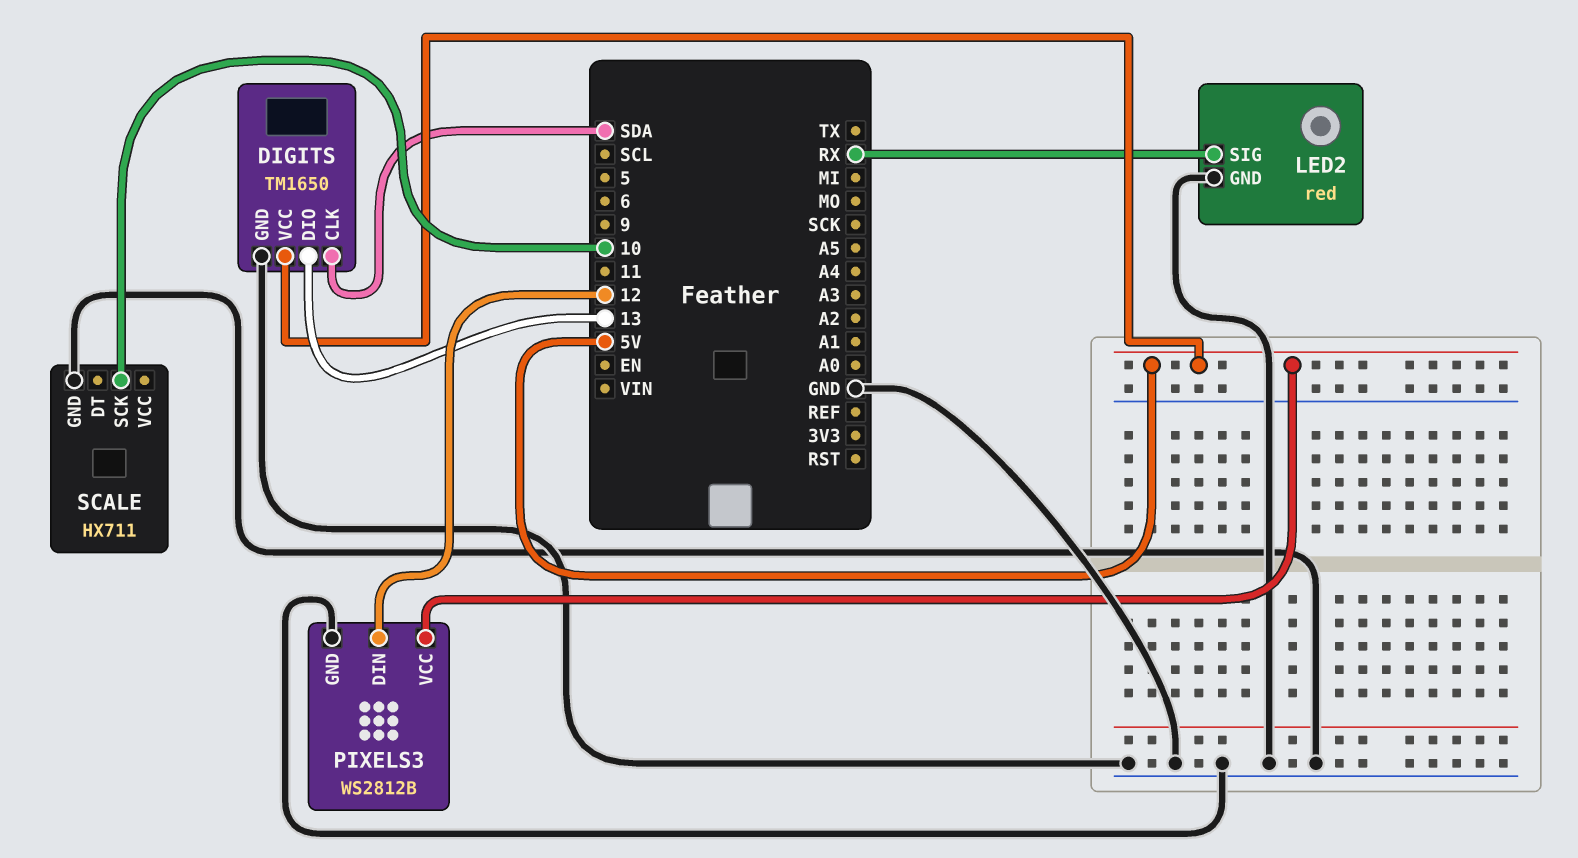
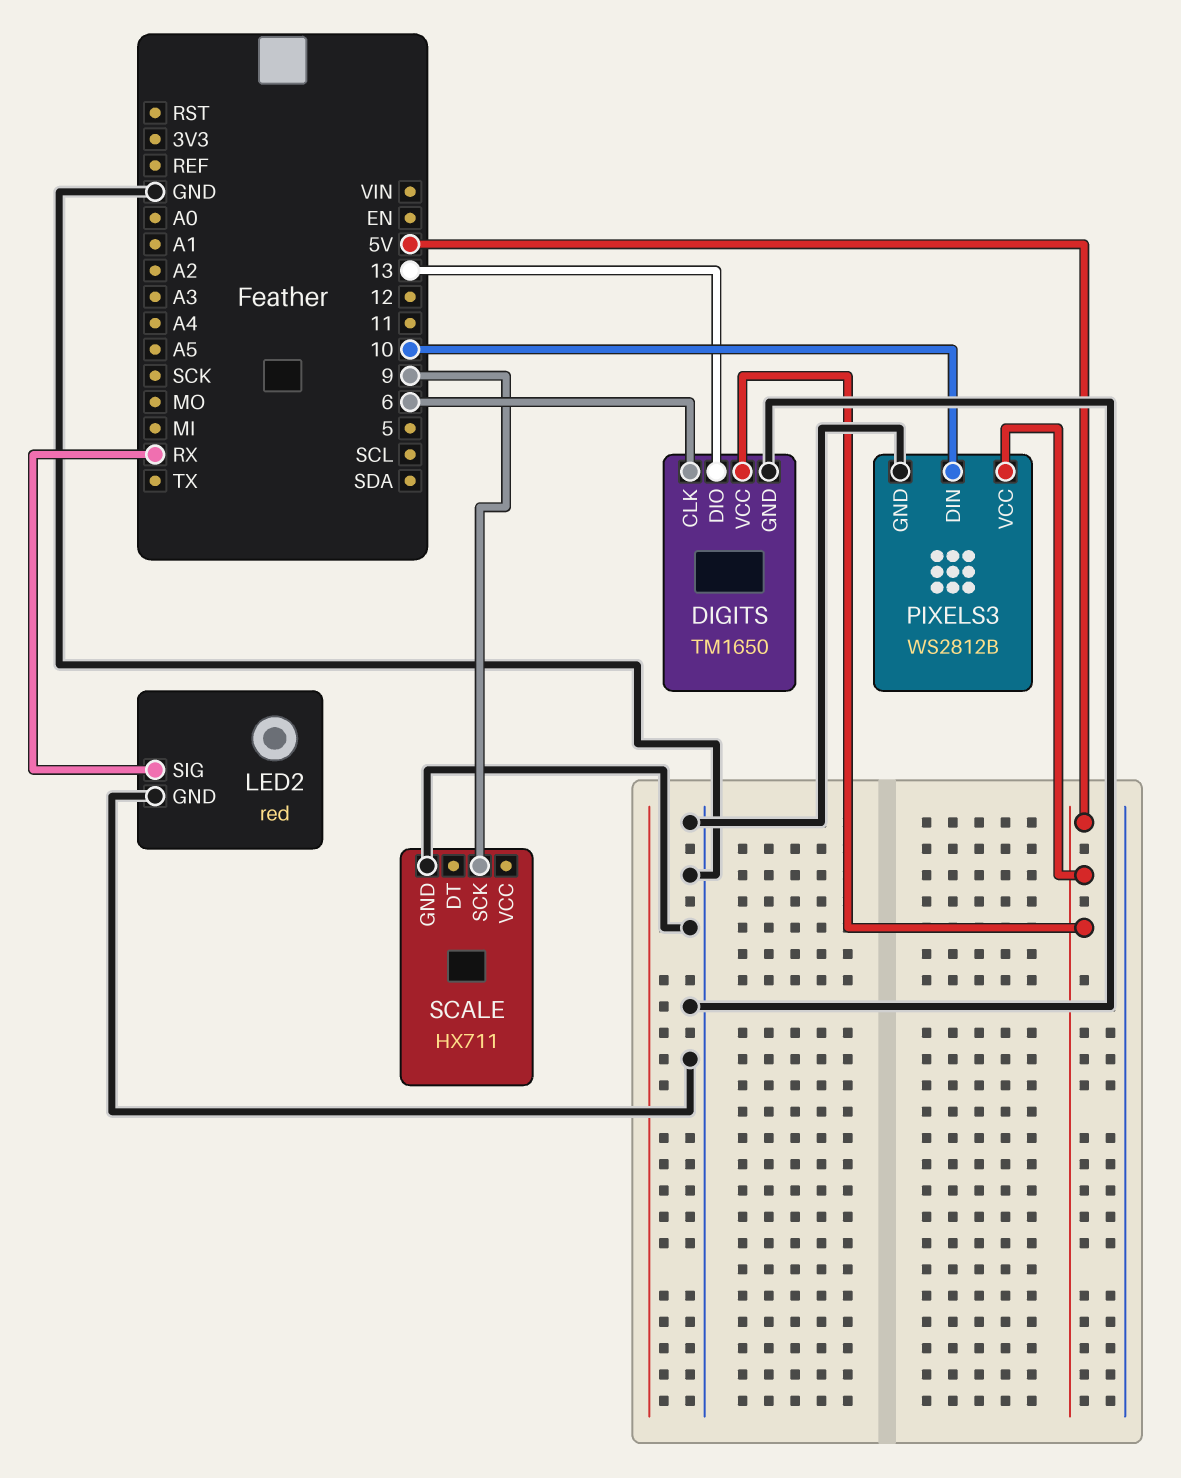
DIGITS pin CLK: SDA -> 6
PIXELS3 pin DIN: 12 -> 10
SCALE pin SCK: 10 -> 9

